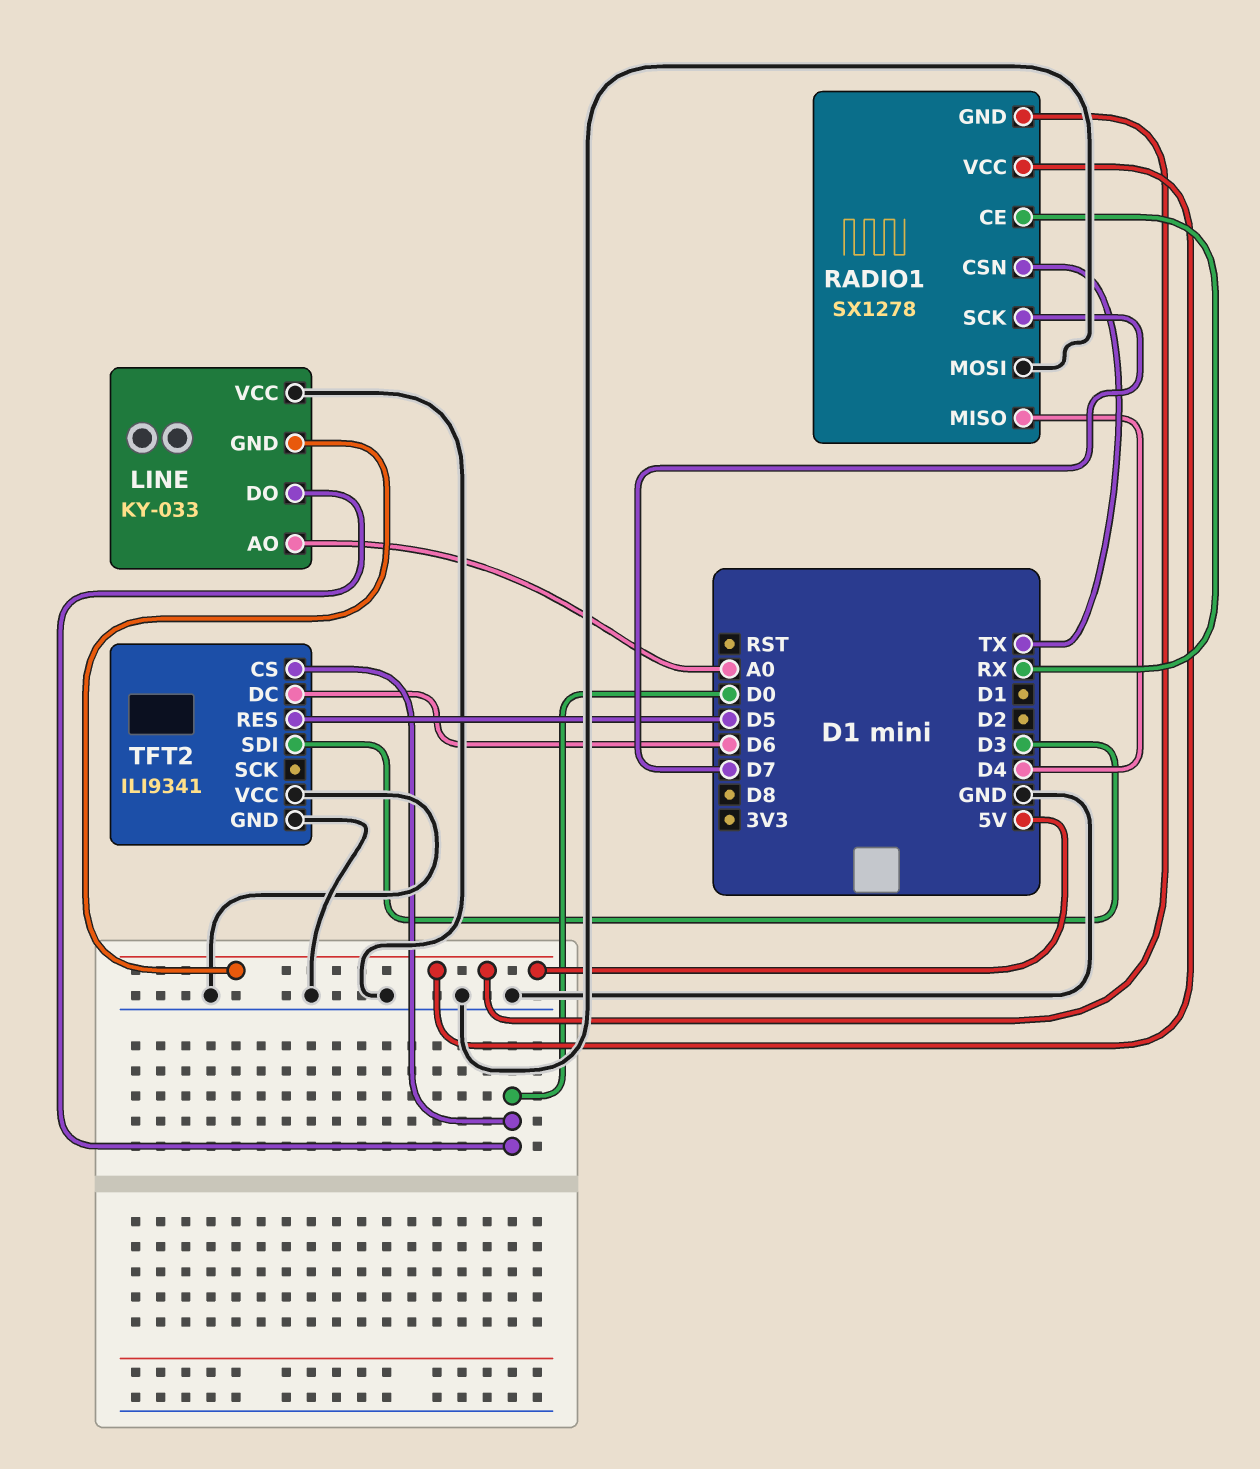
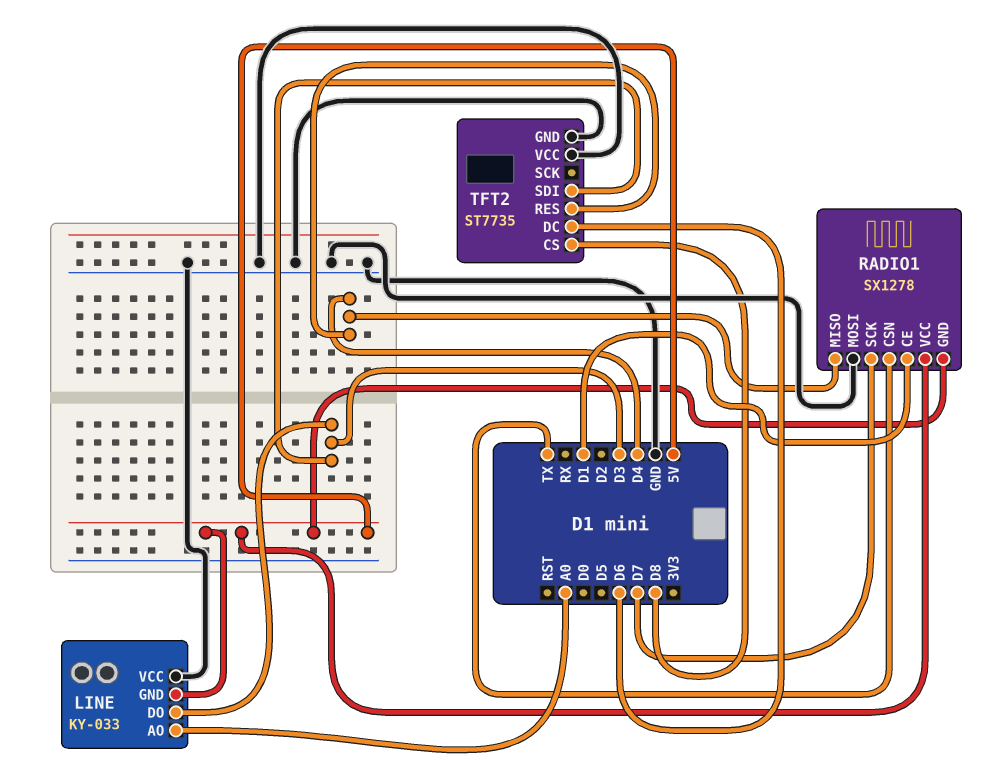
LINE pin DO: D0 -> D3
RADIO1 pin CE: RX -> D1
TFT2: ILI9341 -> ST7735
TFT2 pin CS: D0 -> D8
TFT2 pin RES: D5 -> D4

